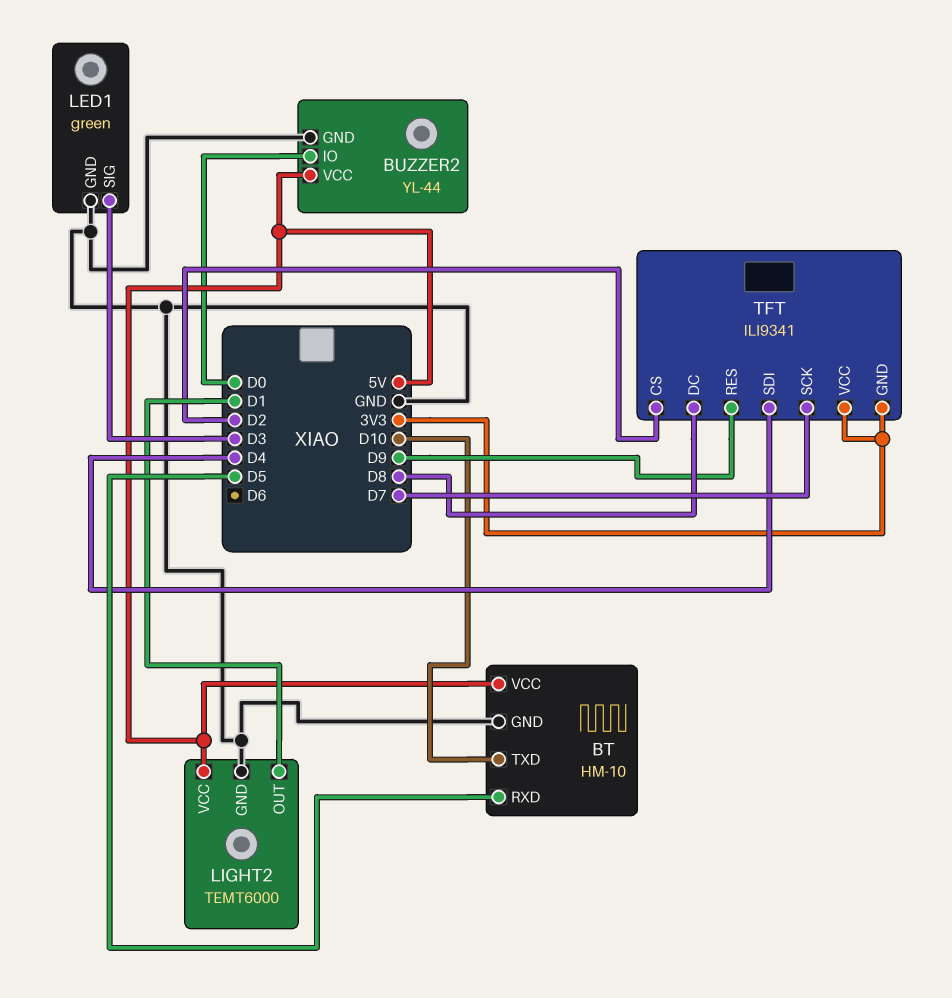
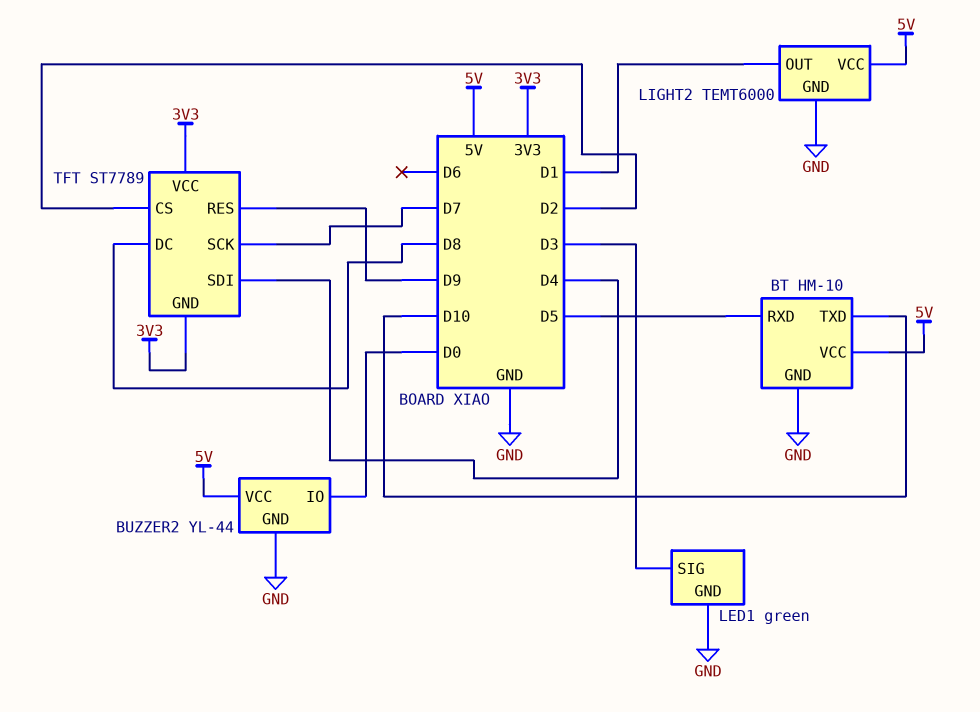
TFT: ILI9341 -> ST7789

